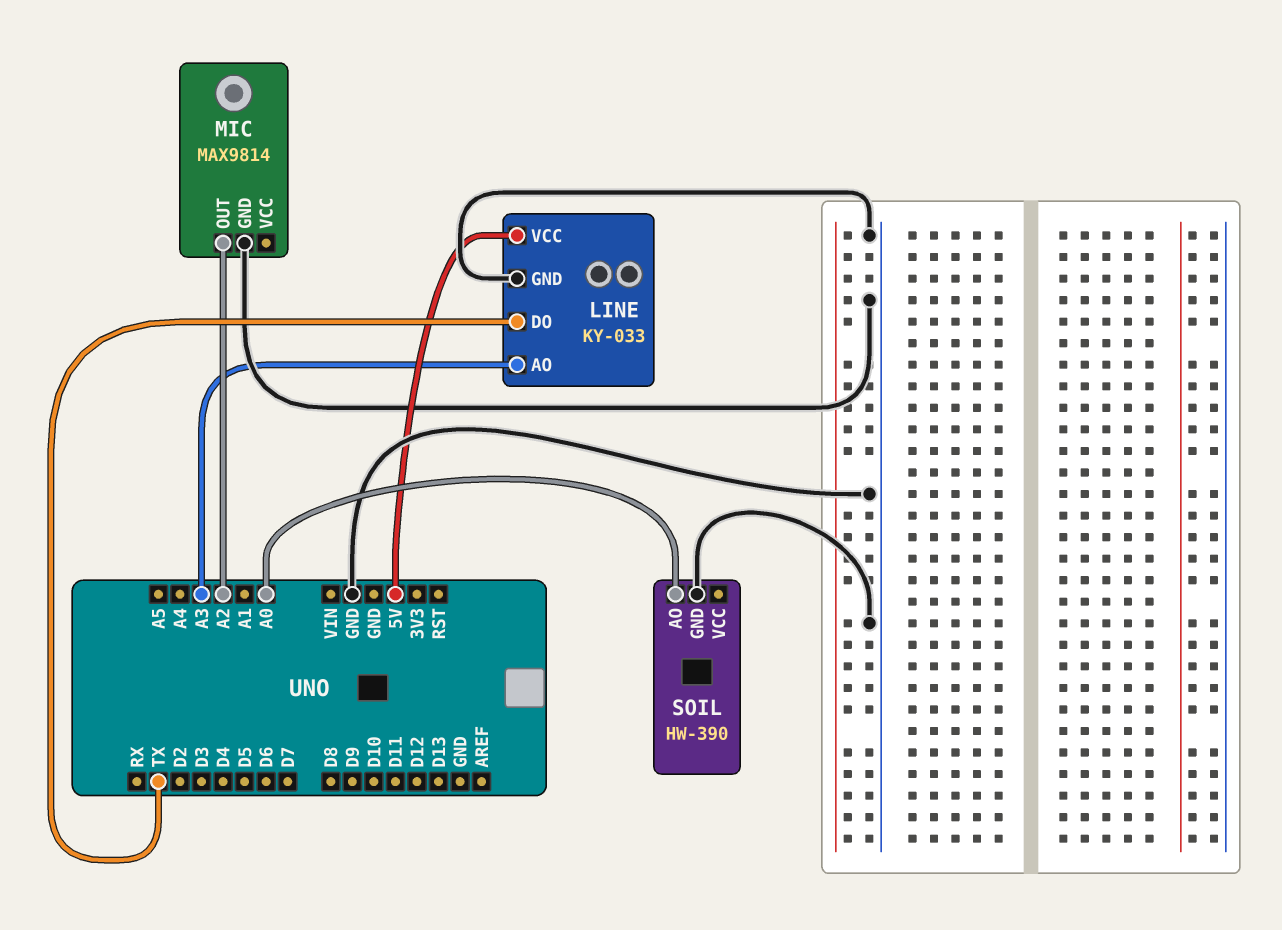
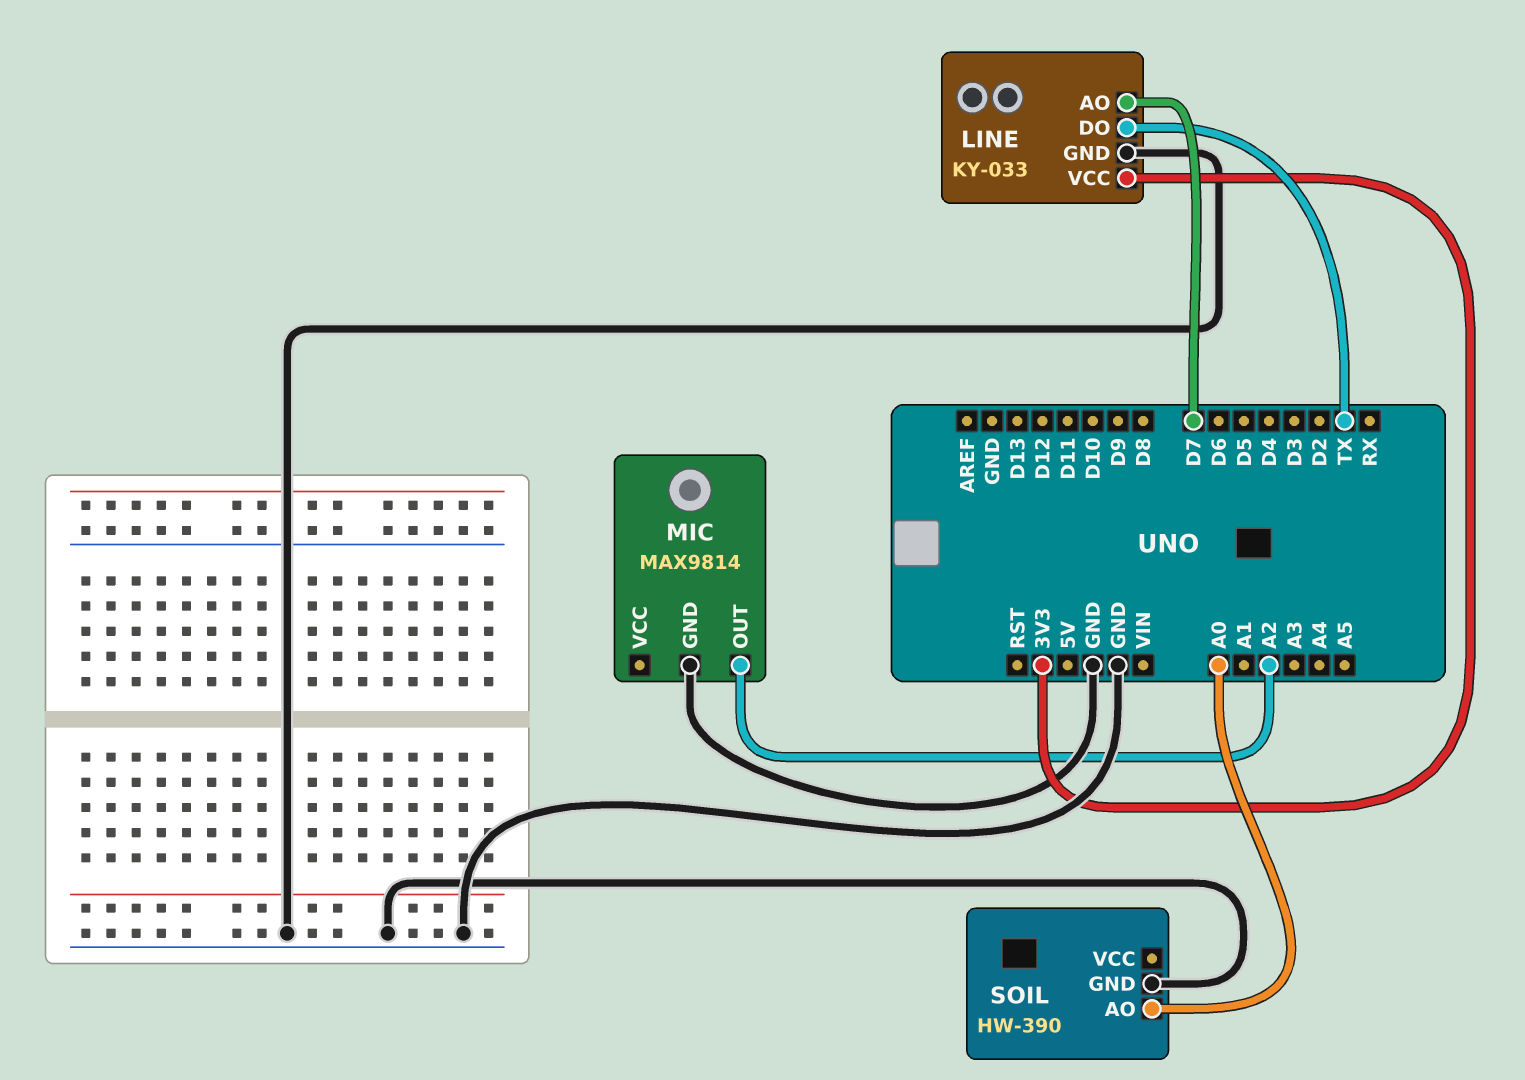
LINE pin AO: A3 -> D7
LINE pin VCC: 5V -> 3V3

